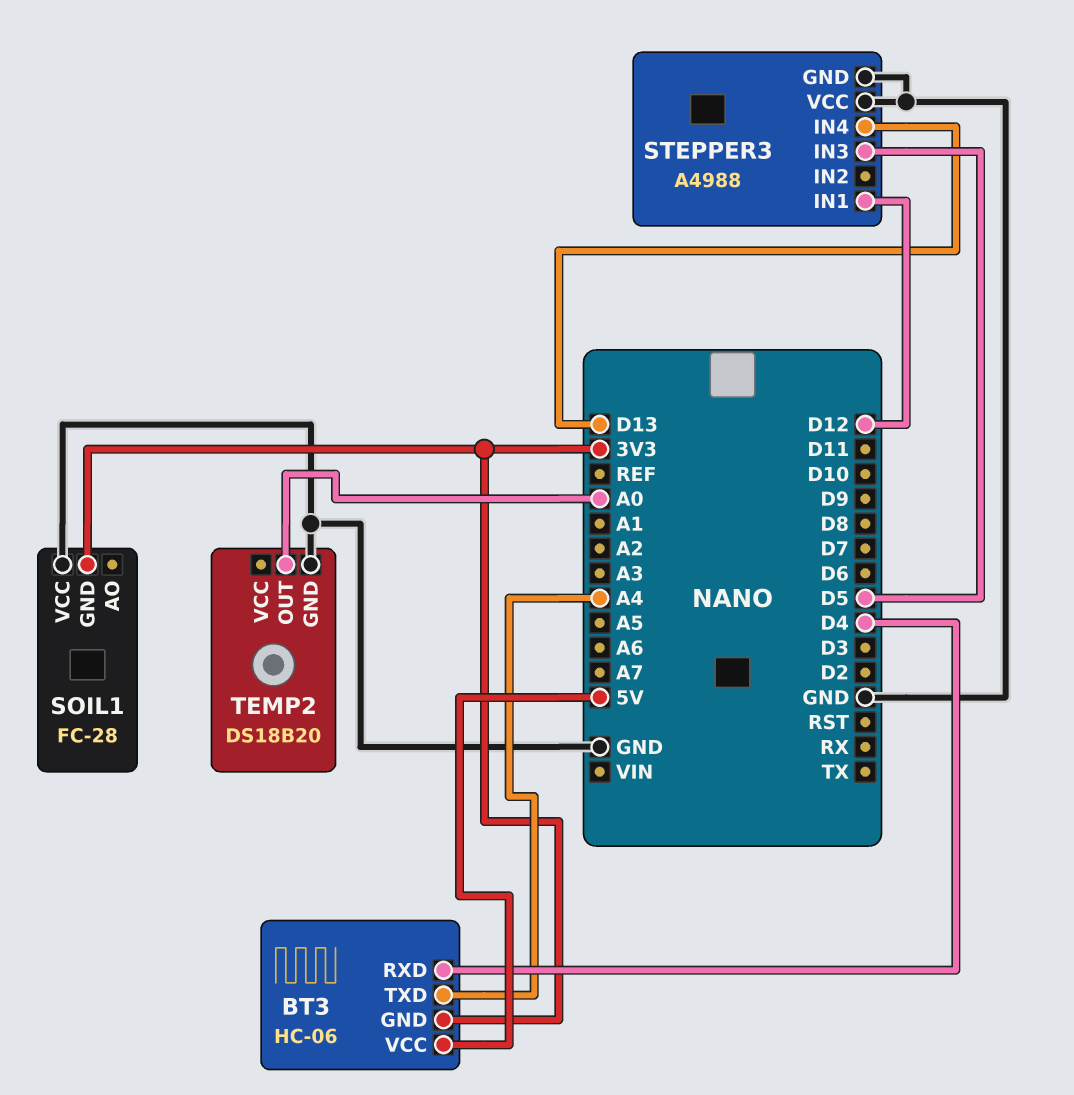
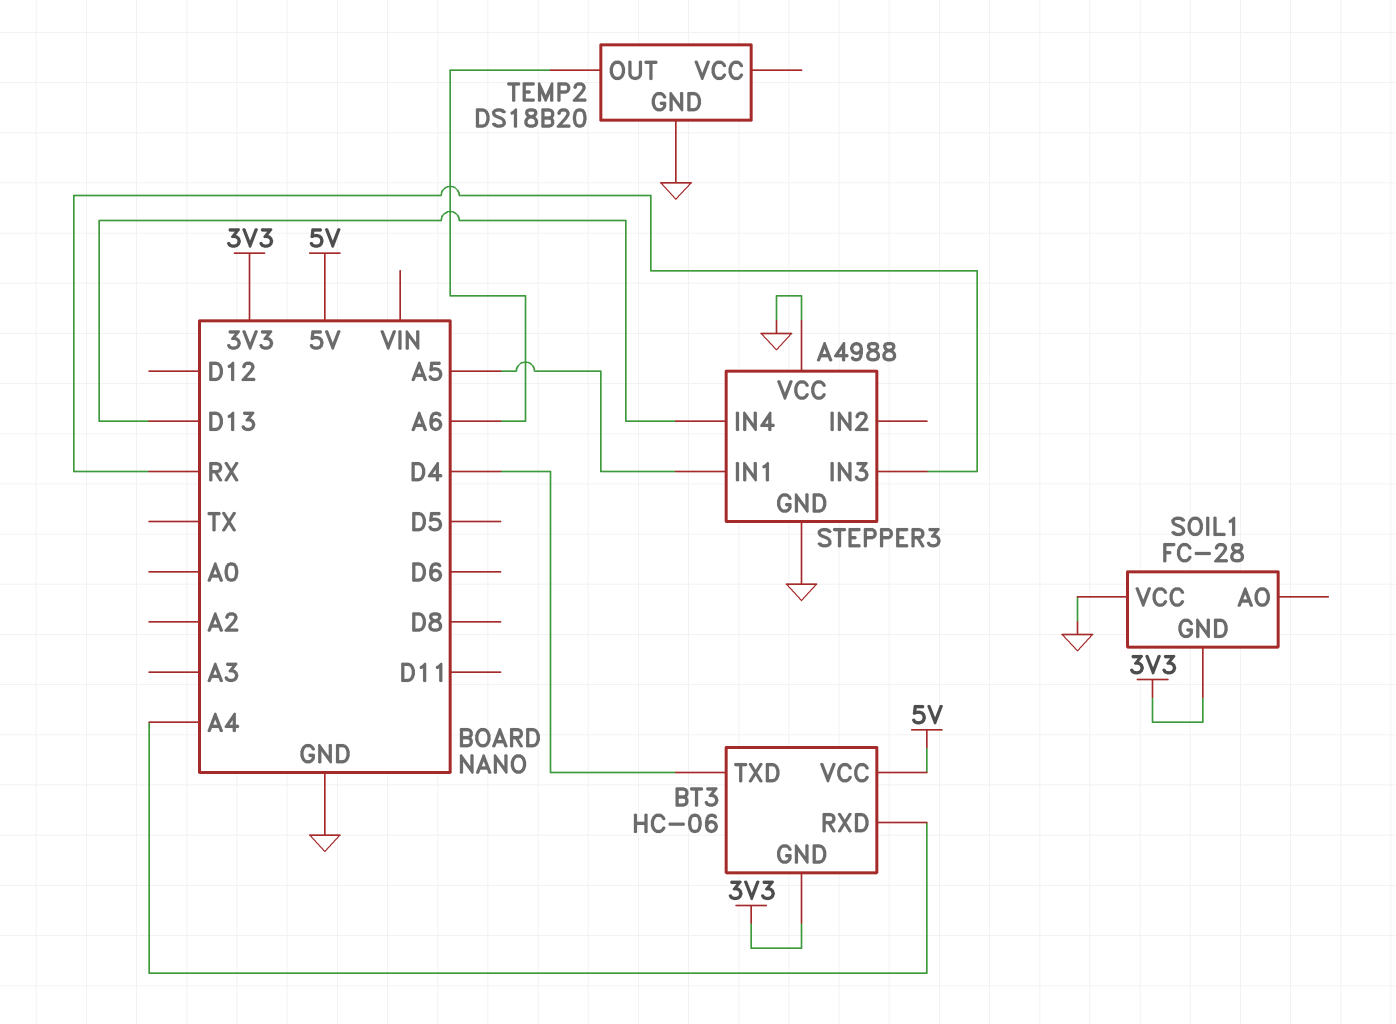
BT3 pin RXD: D4 -> A4
BT3 pin TXD: A4 -> D4
STEPPER3 pin IN1: D12 -> A5
STEPPER3 pin IN3: D5 -> RX
TEMP2 pin OUT: A0 -> A6

